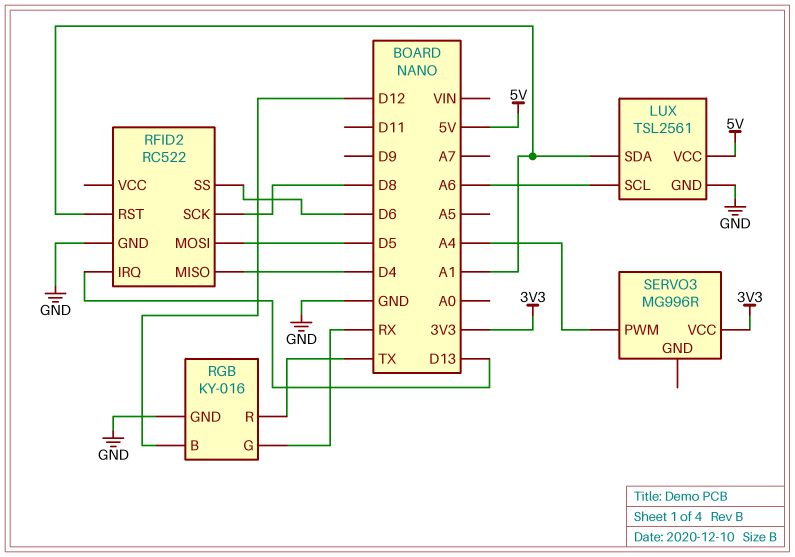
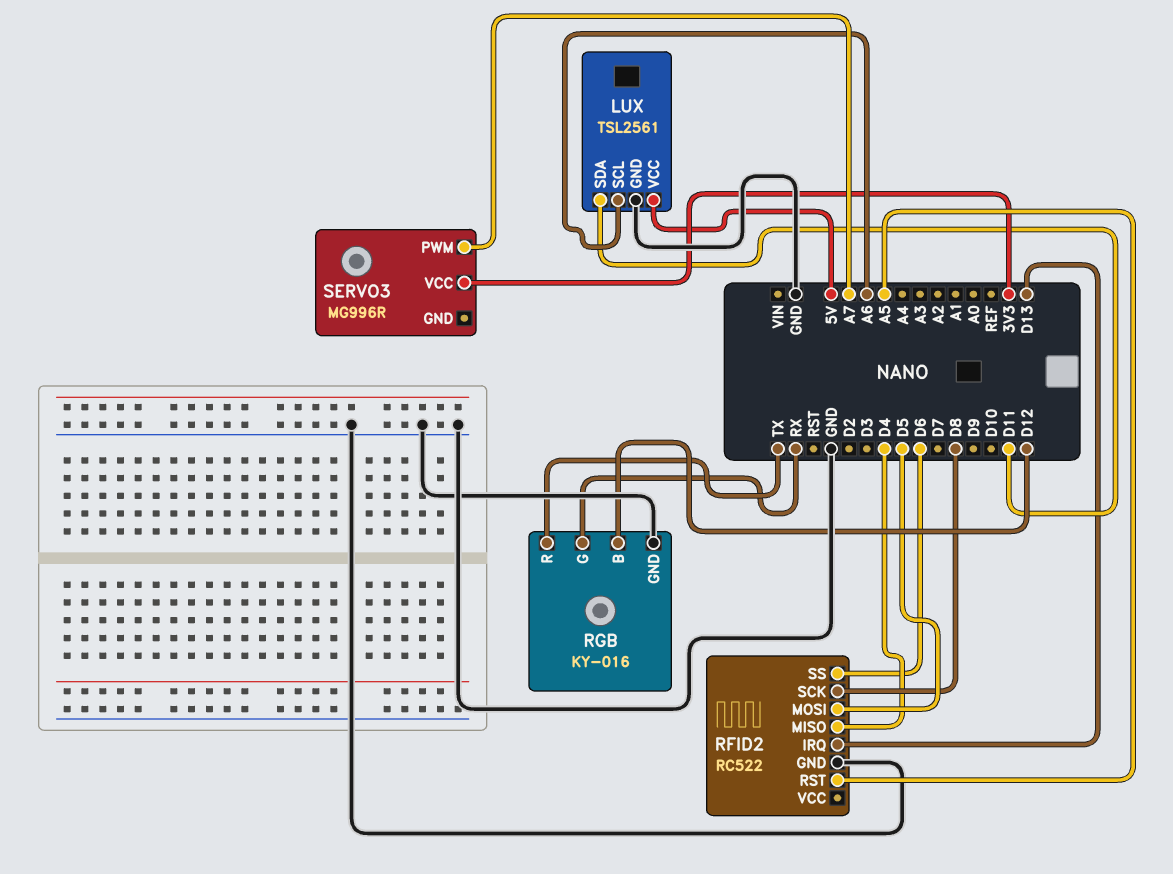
LUX pin SDA: A1 -> D11
RFID2 pin RST: A1 -> A5
SERVO3 pin PWM: A4 -> A7

